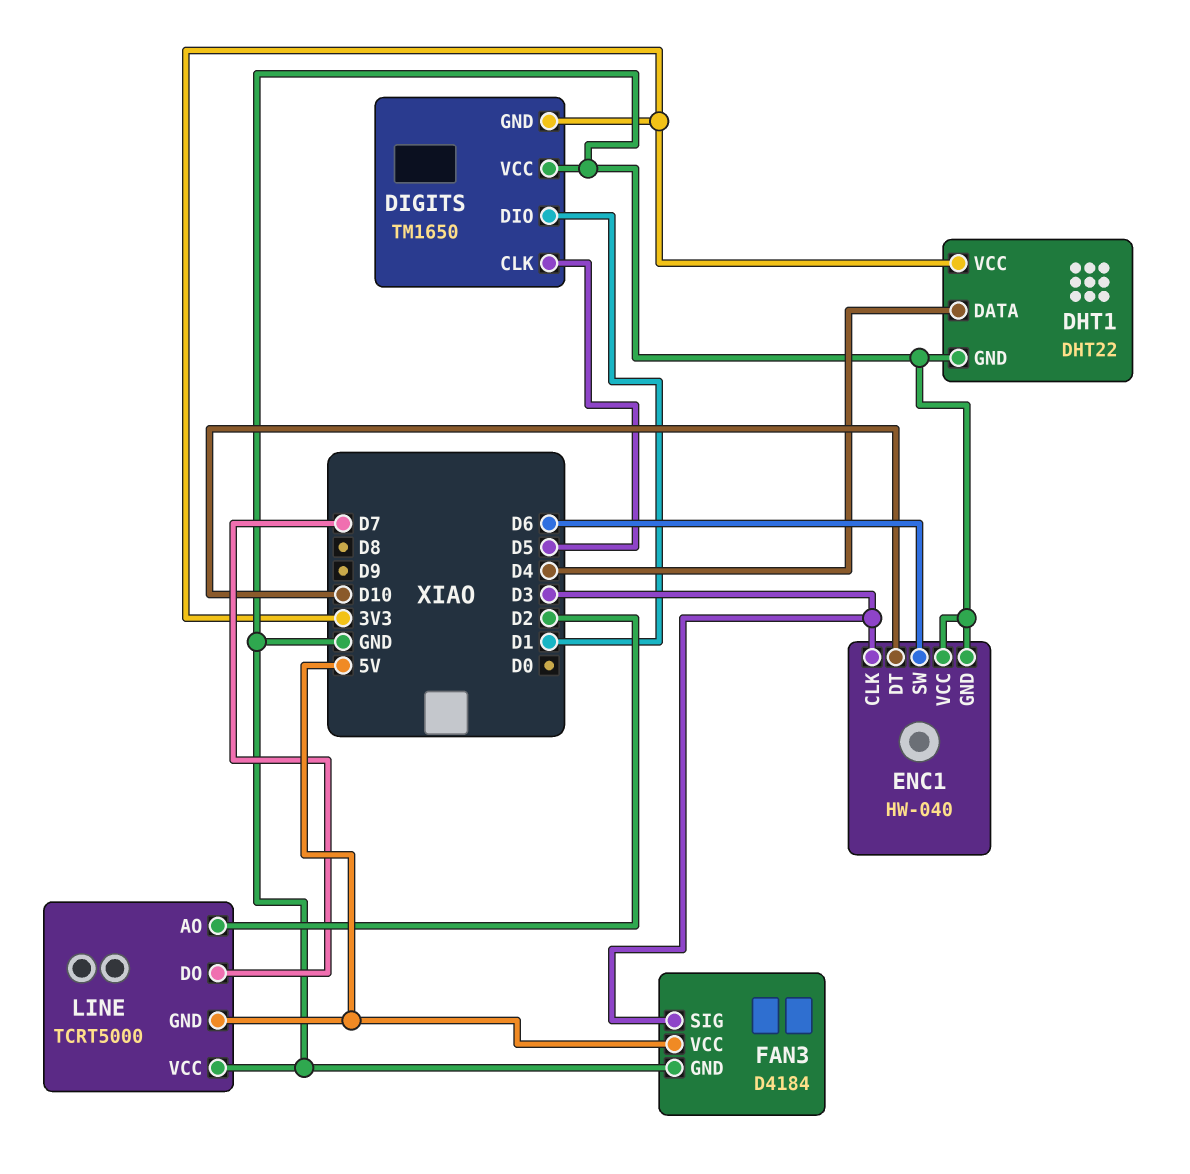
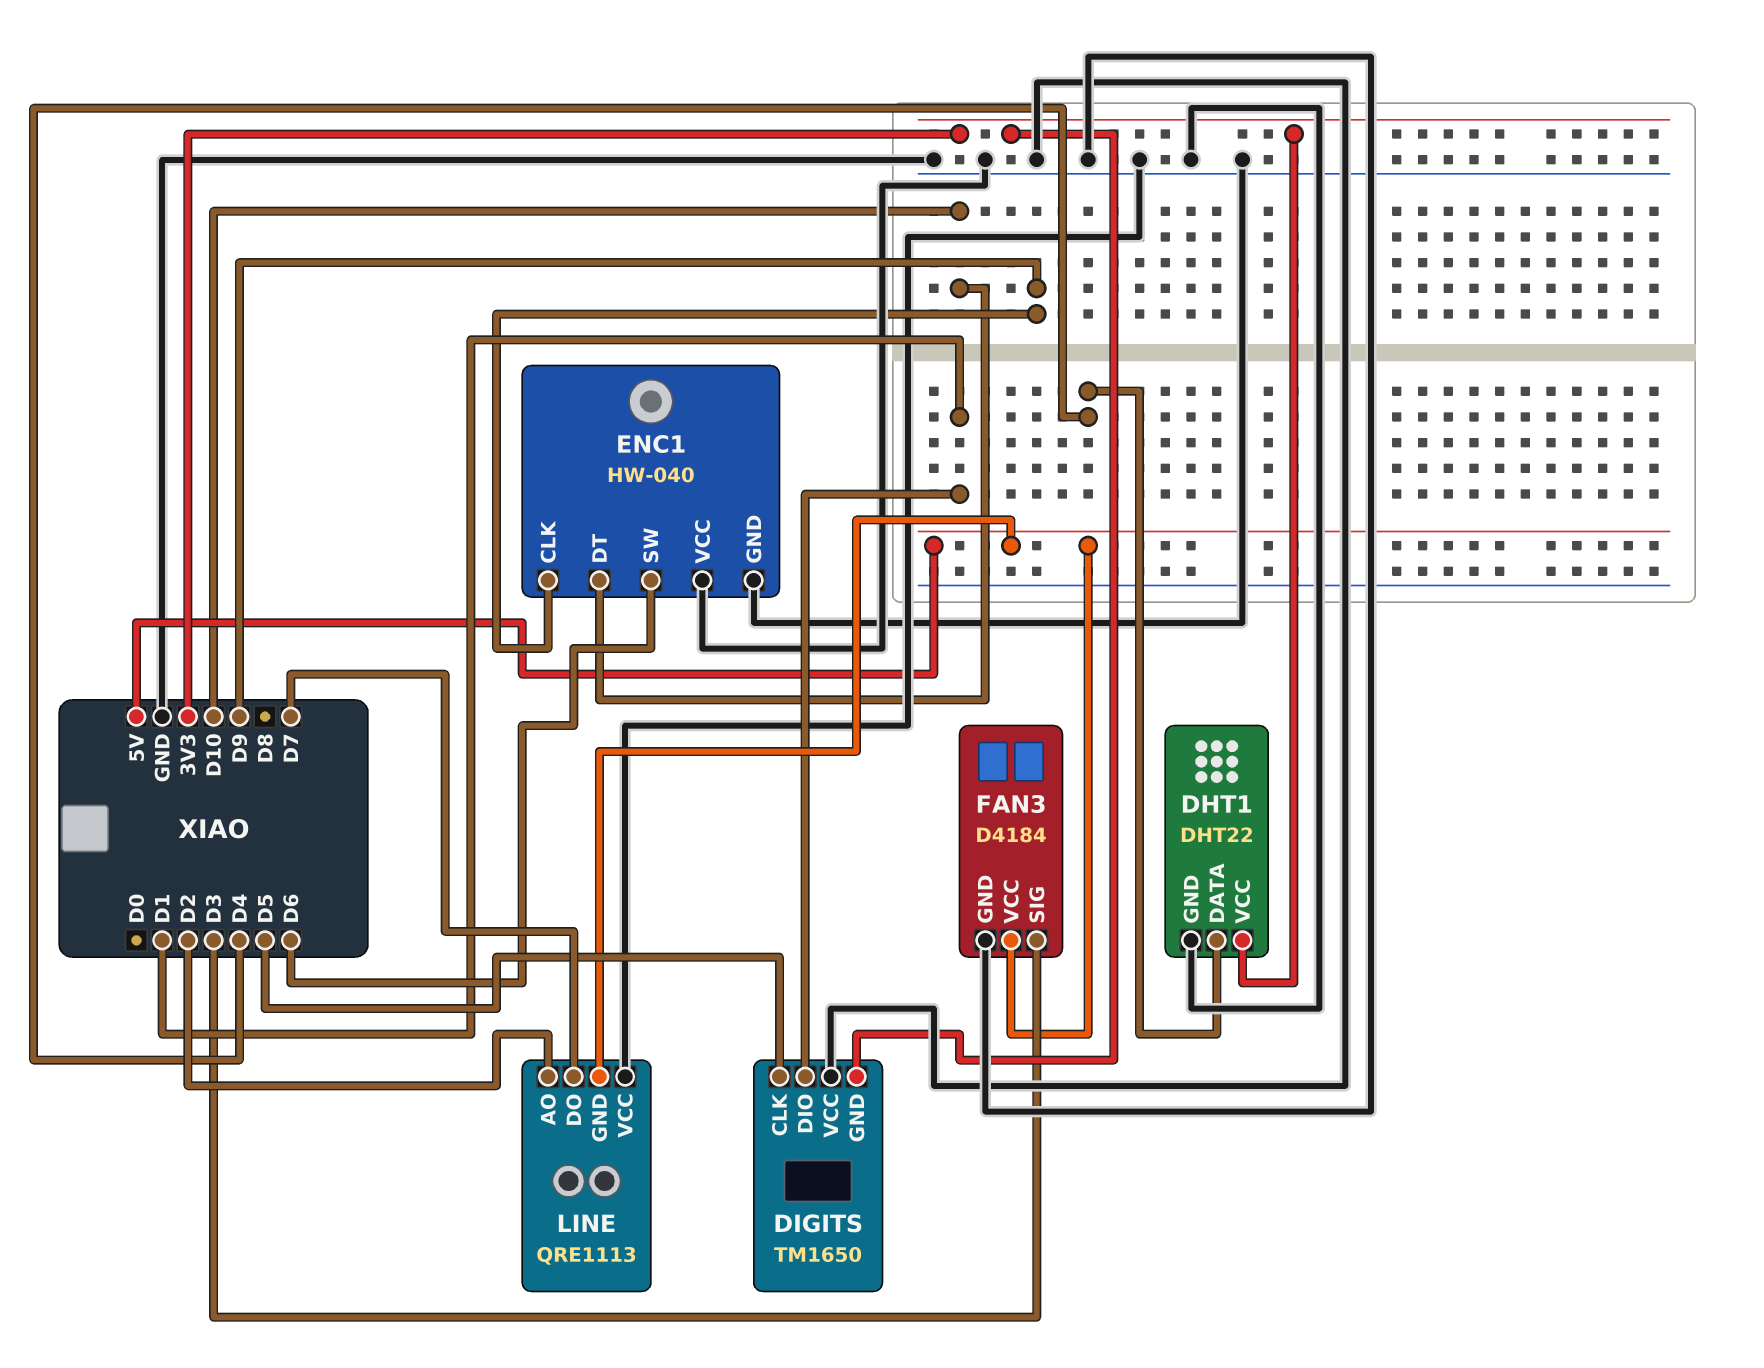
ENC1 pin CLK: D3 -> D9
LINE: TCRT5000 -> QRE1113

